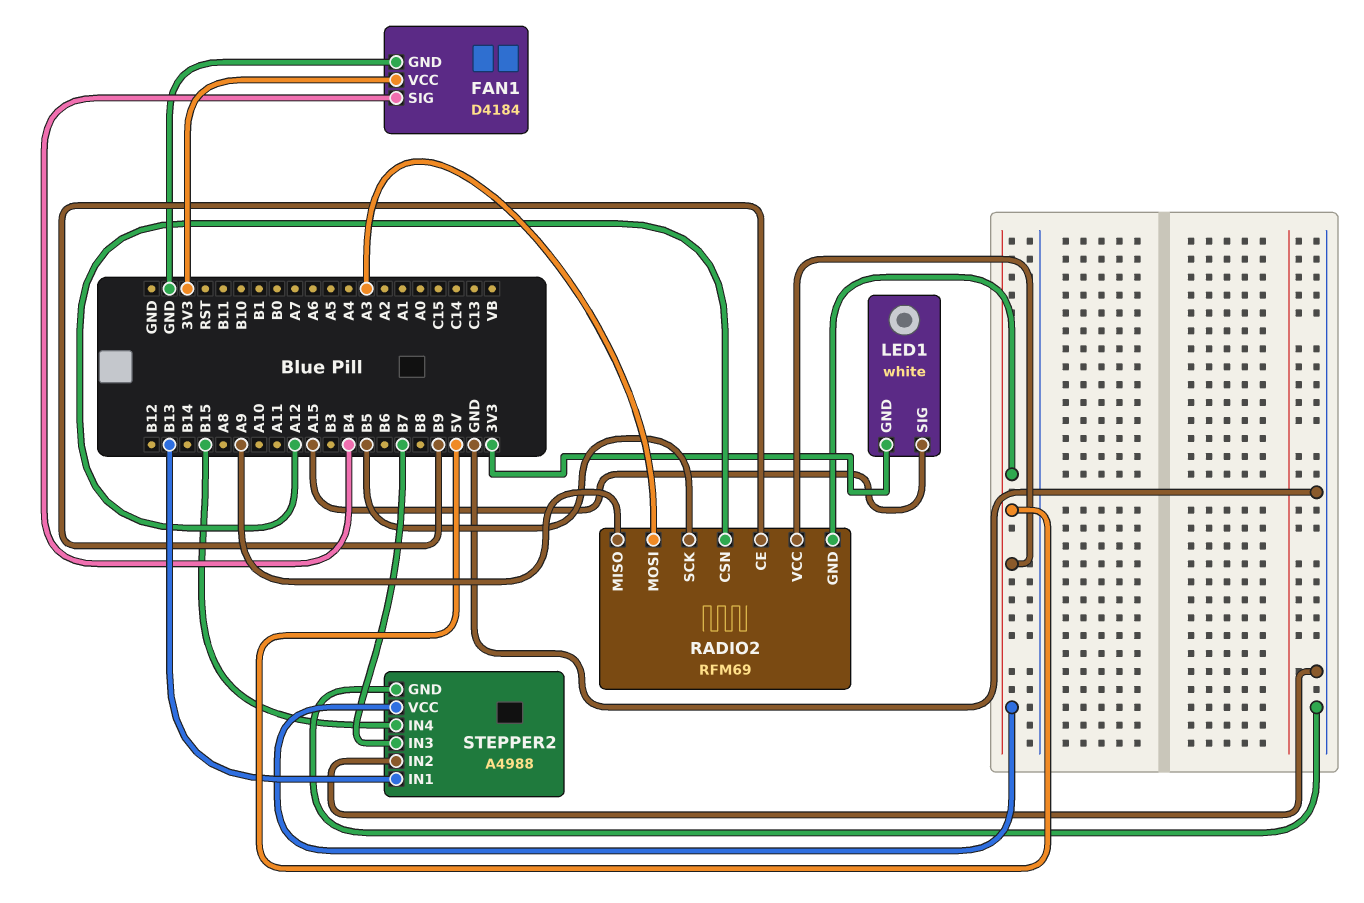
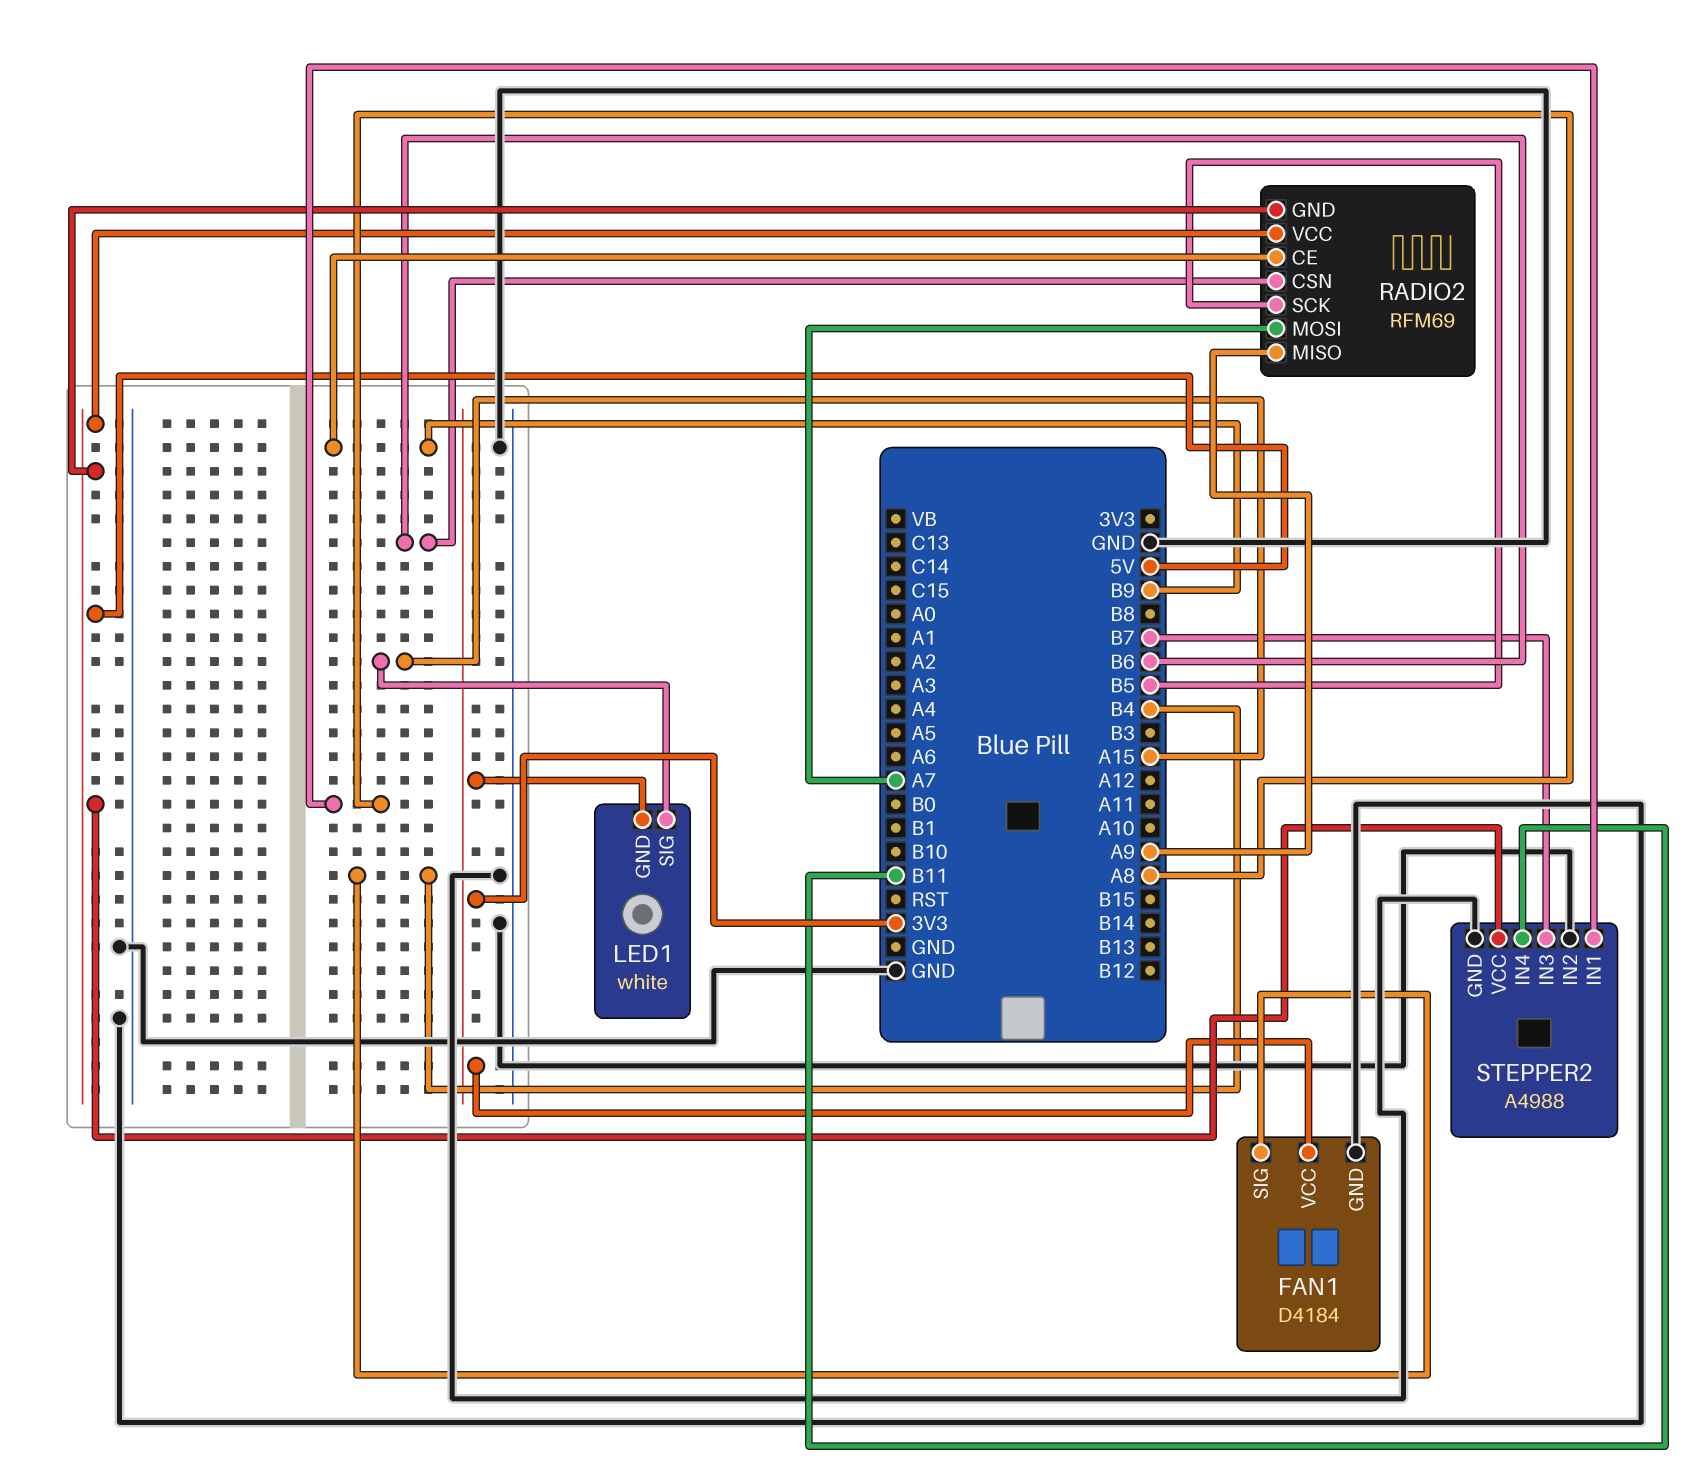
RADIO2 pin CSN: A12 -> B6
RADIO2 pin MOSI: A3 -> A7
STEPPER2 pin IN1: B13 -> A8
STEPPER2 pin IN4: B15 -> B11

